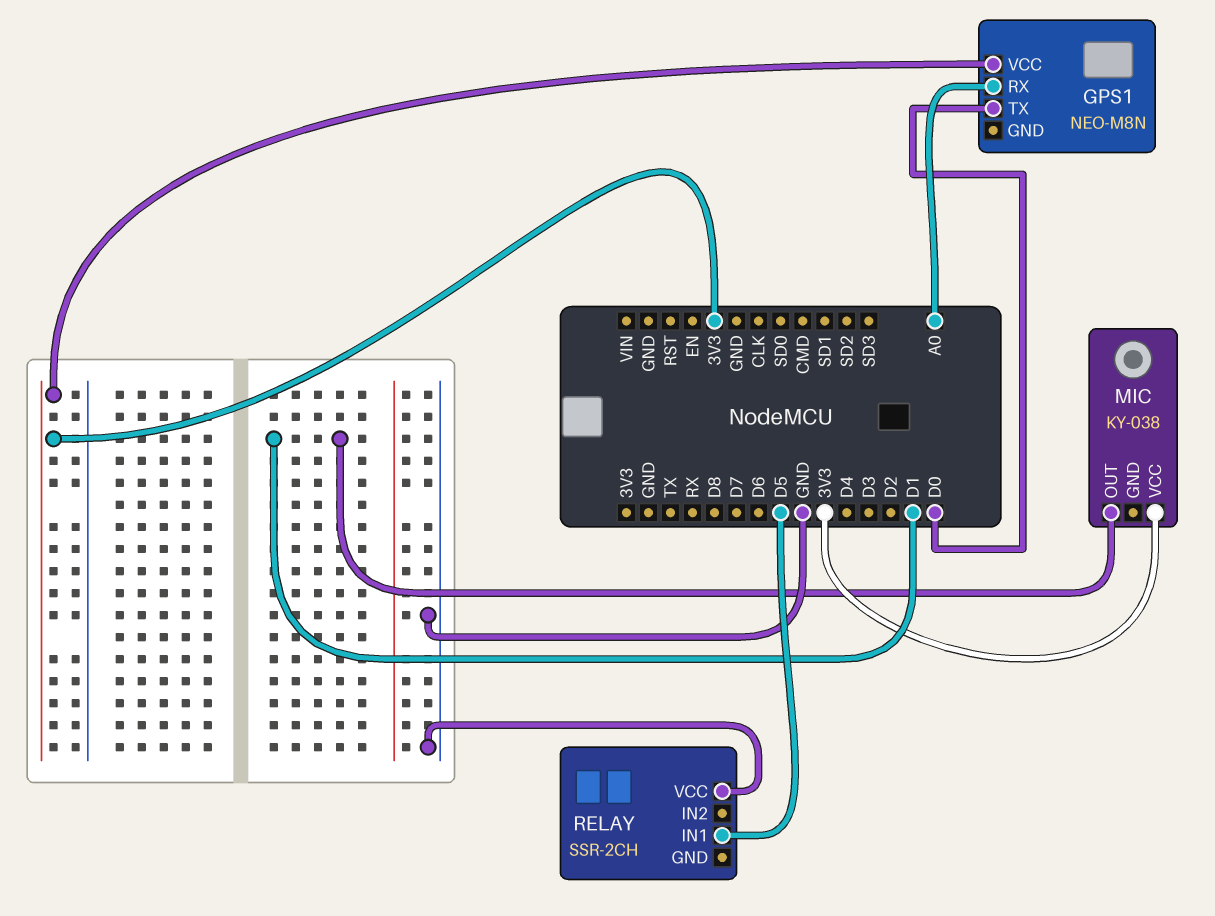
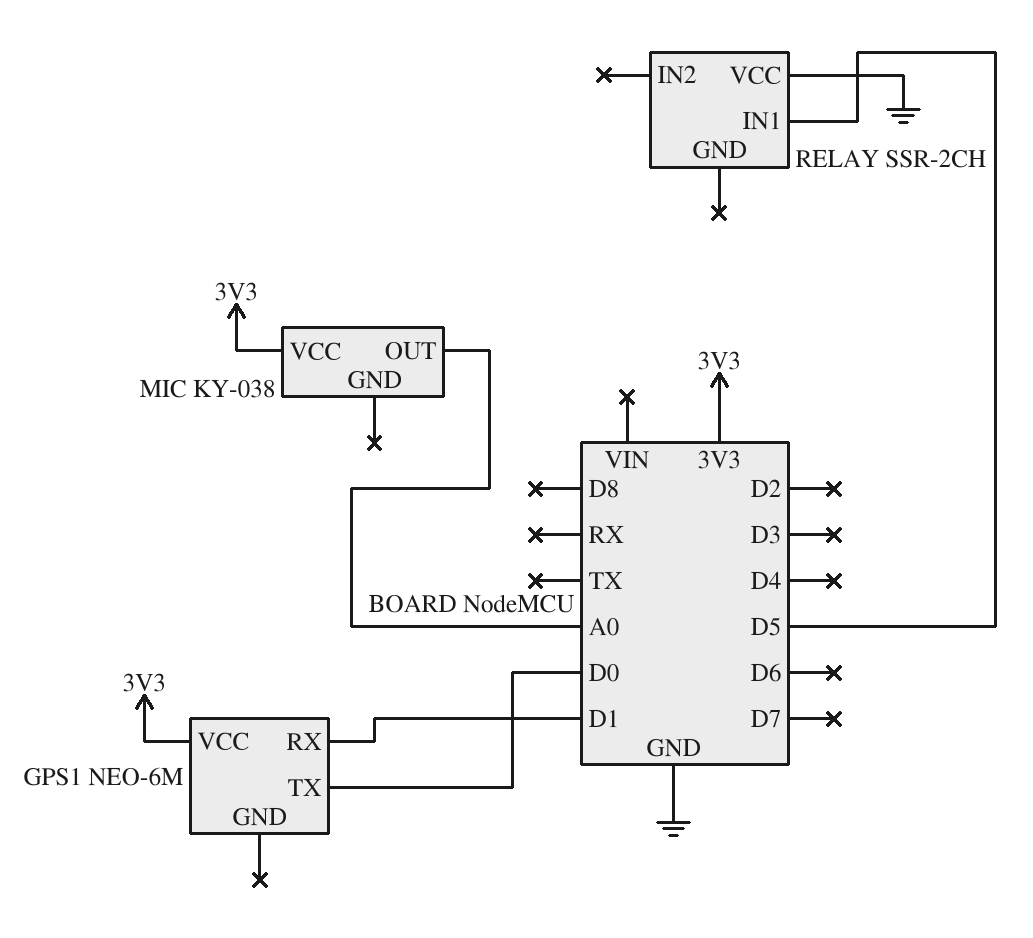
GPS1: NEO-M8N -> NEO-6M
GPS1 pin RX: A0 -> D1
MIC pin OUT: D1 -> A0

